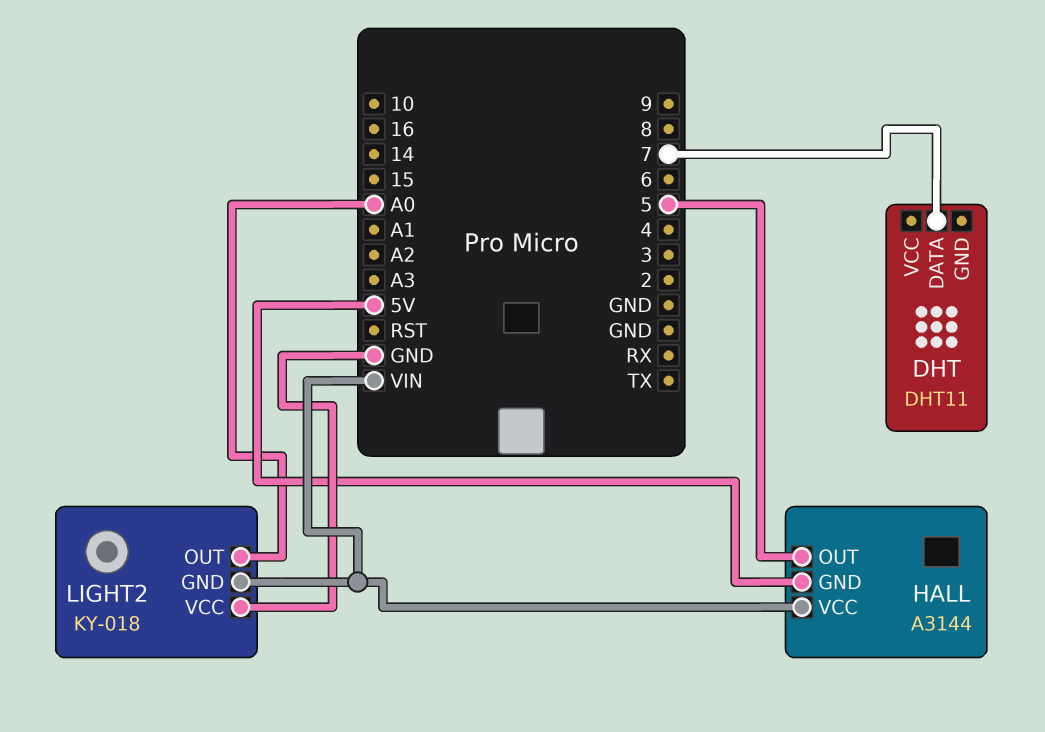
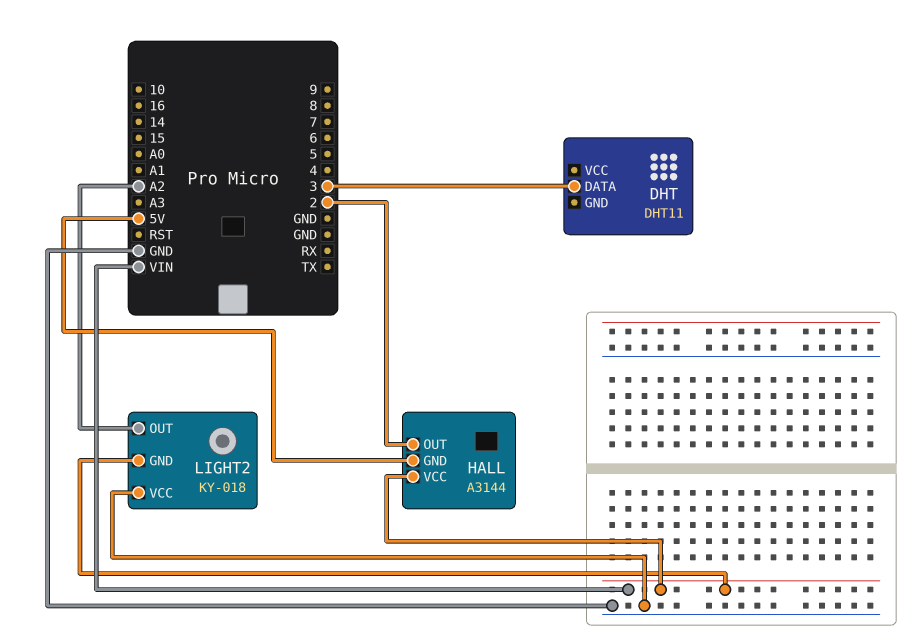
DHT pin DATA: 7 -> 3
HALL pin OUT: 5 -> 2
LIGHT2 pin OUT: A0 -> A2

